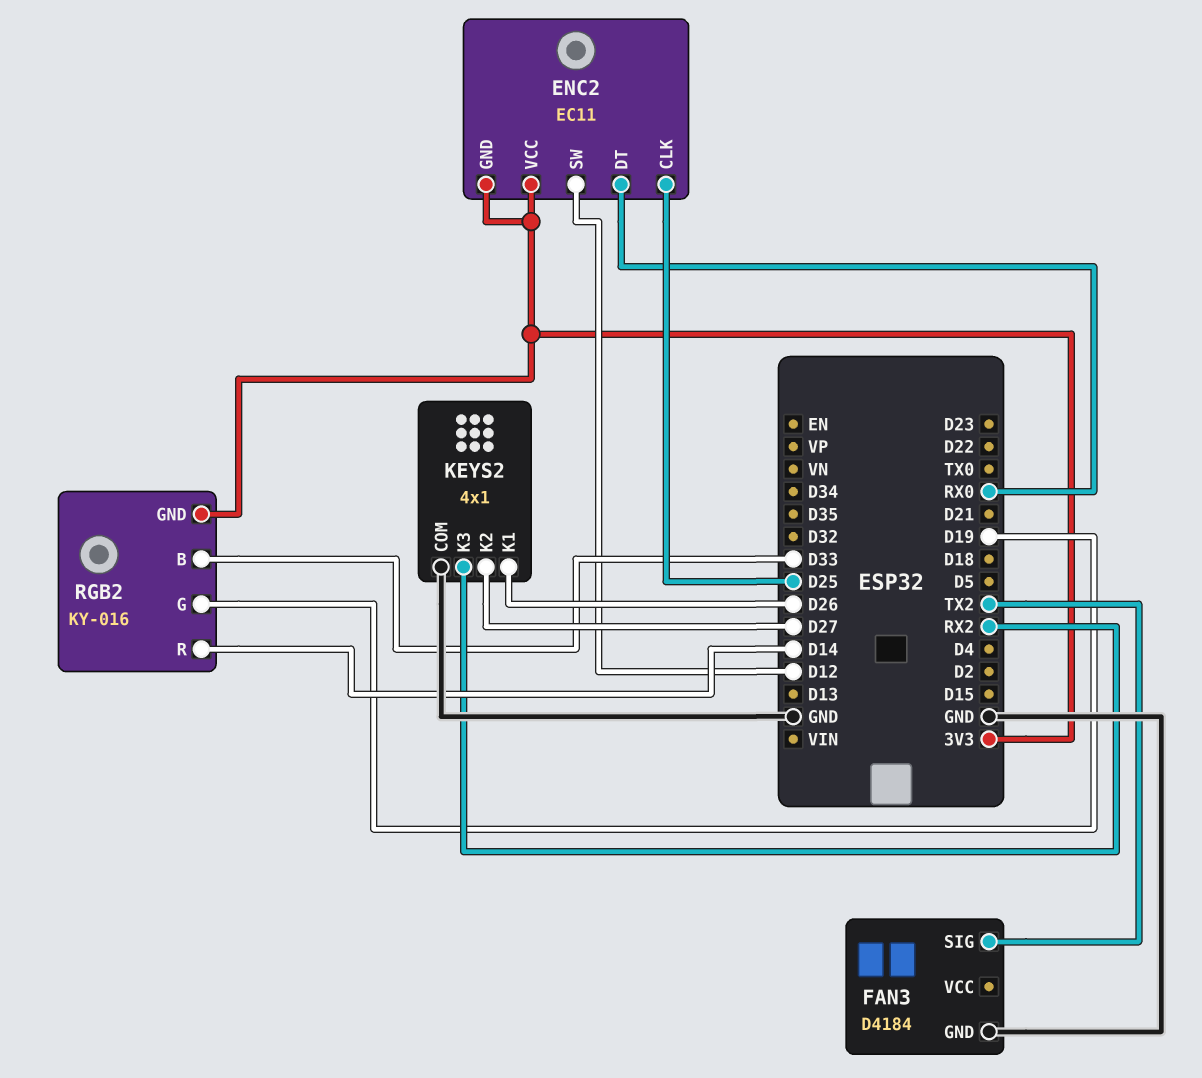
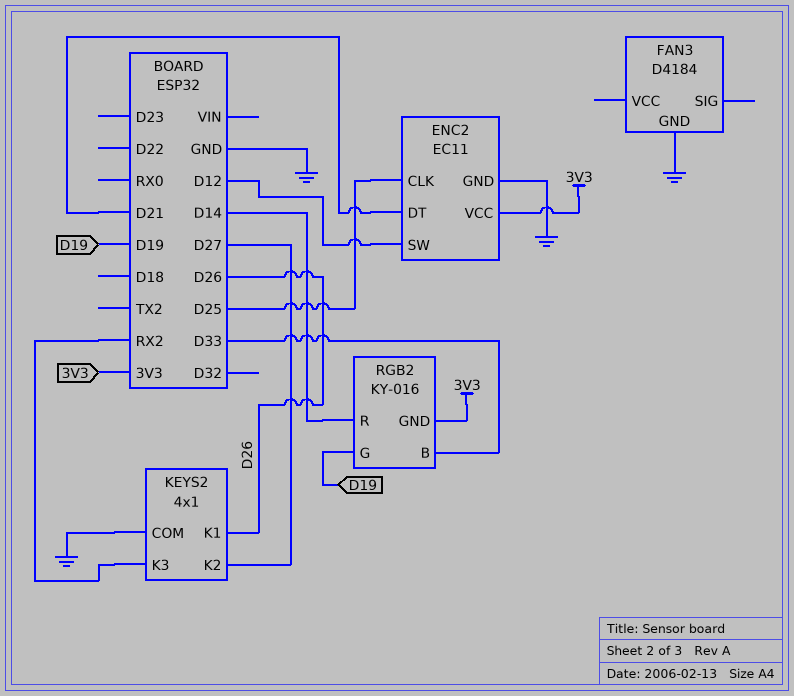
ENC2 pin DT: RX0 -> D21
ENC2 pin GND: 3V3 -> GND
FAN3 pin SIG: TX2 -> none

